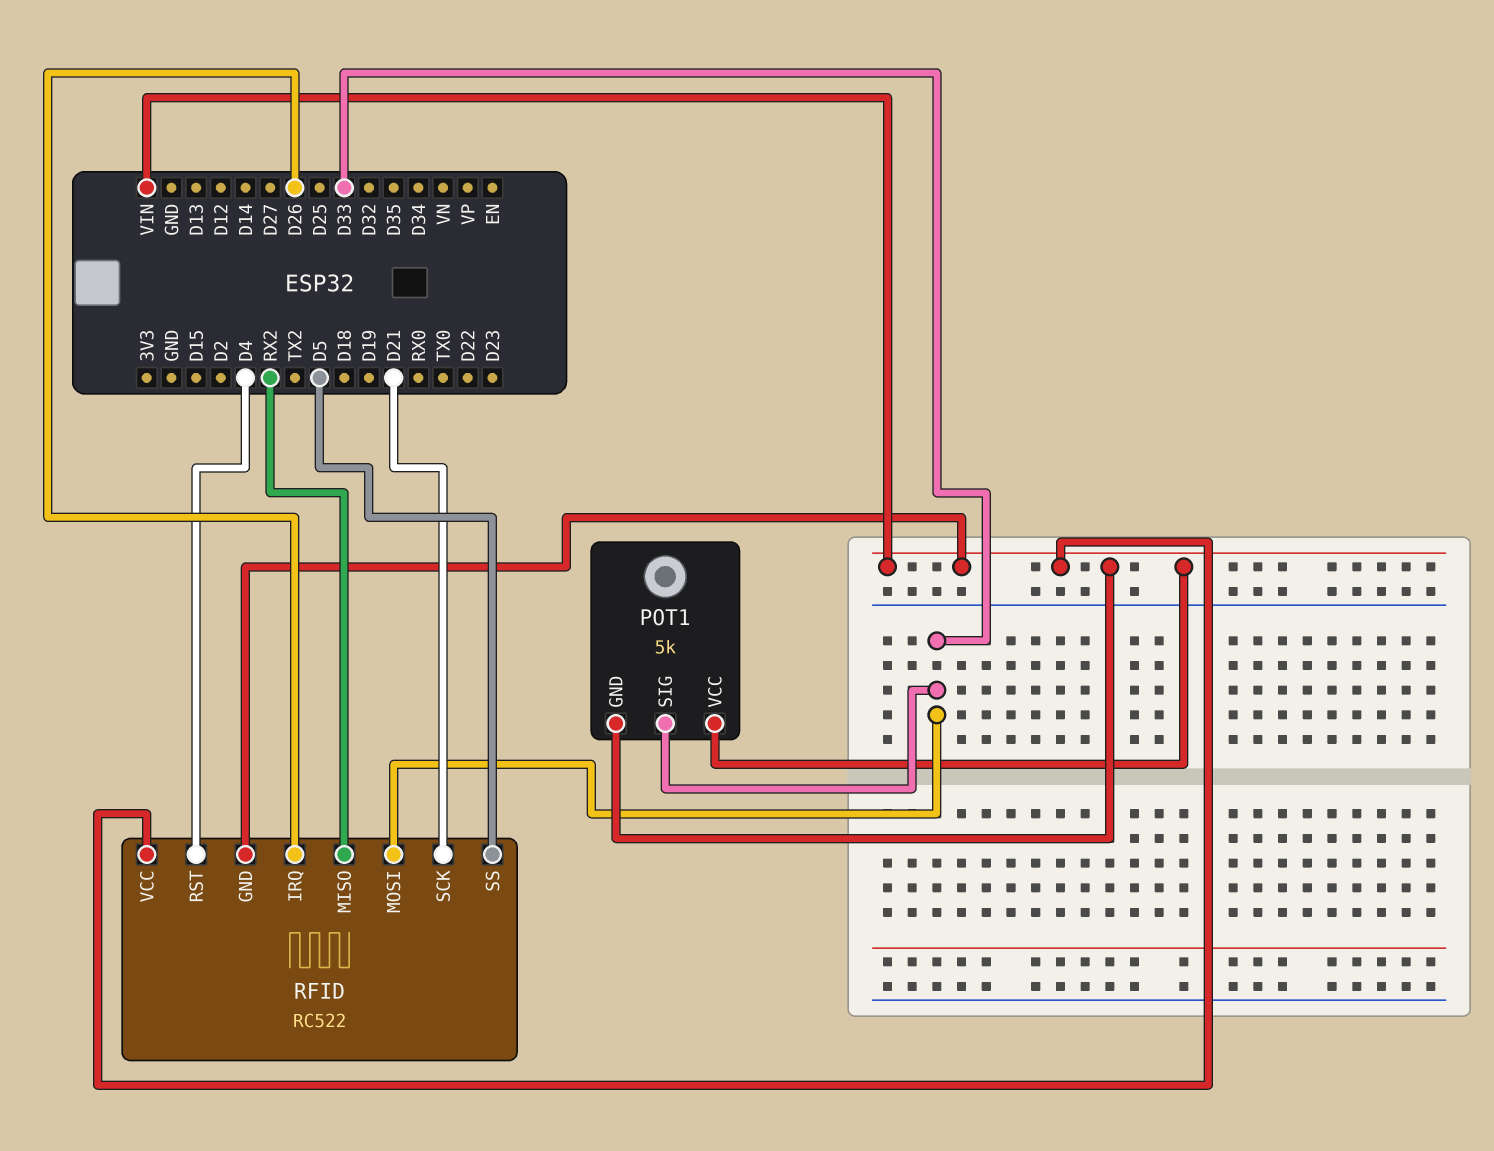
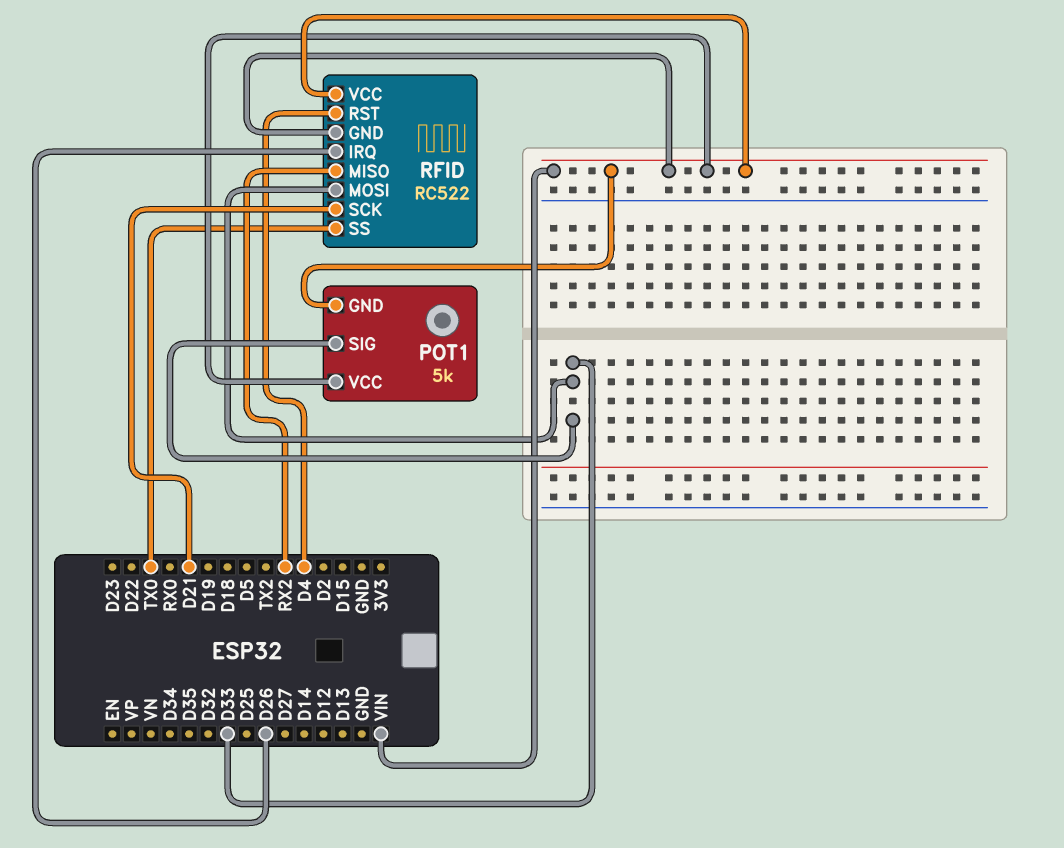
RFID pin SS: D5 -> TX0

